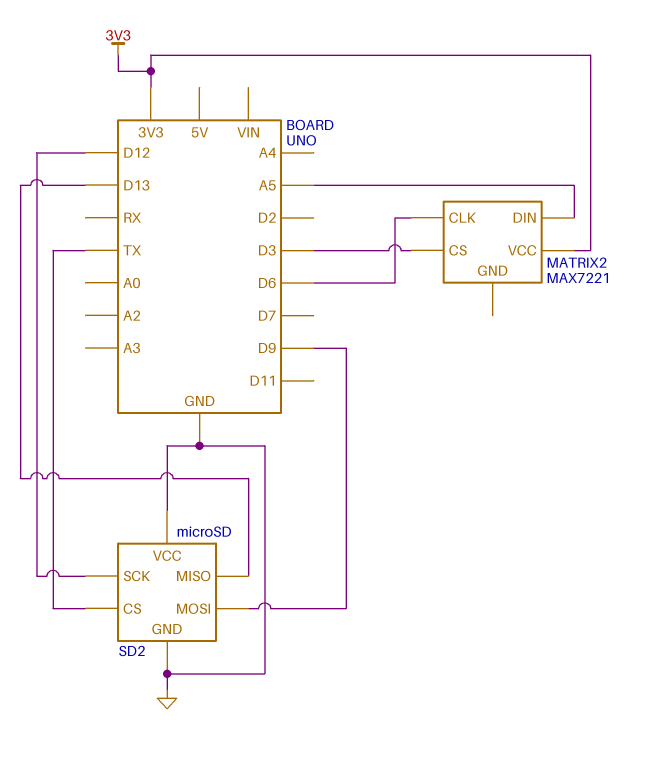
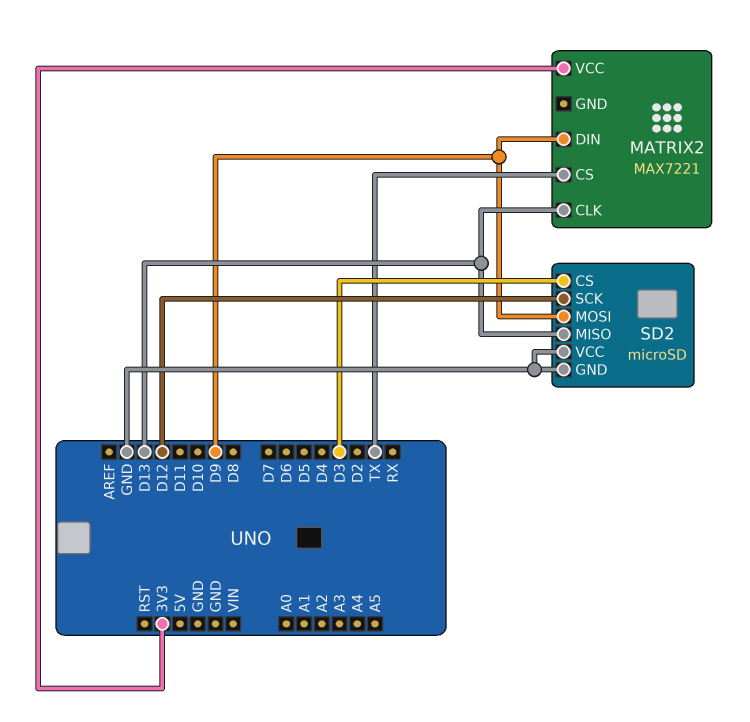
MATRIX2 pin CLK: D6 -> D13
MATRIX2 pin CS: D3 -> TX
MATRIX2 pin DIN: A5 -> D9
SD2 pin CS: TX -> D3

